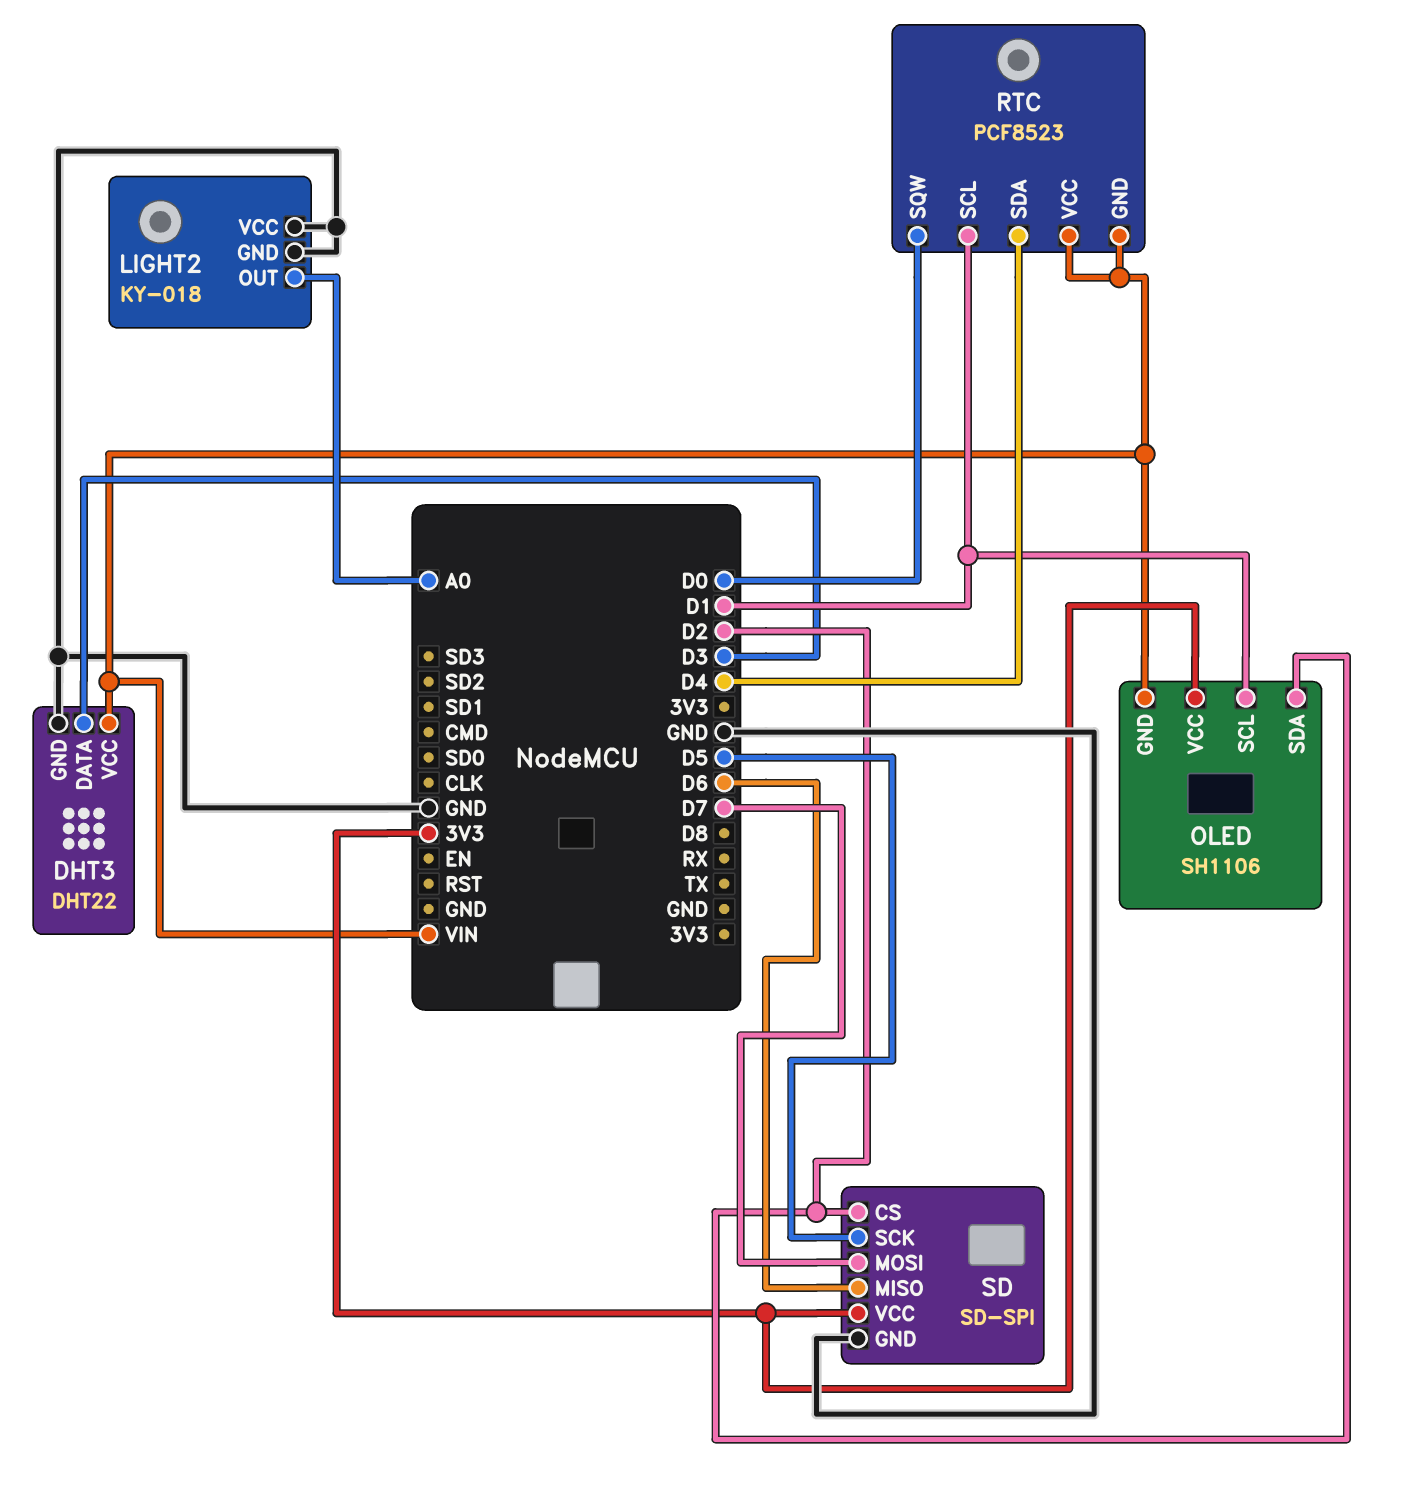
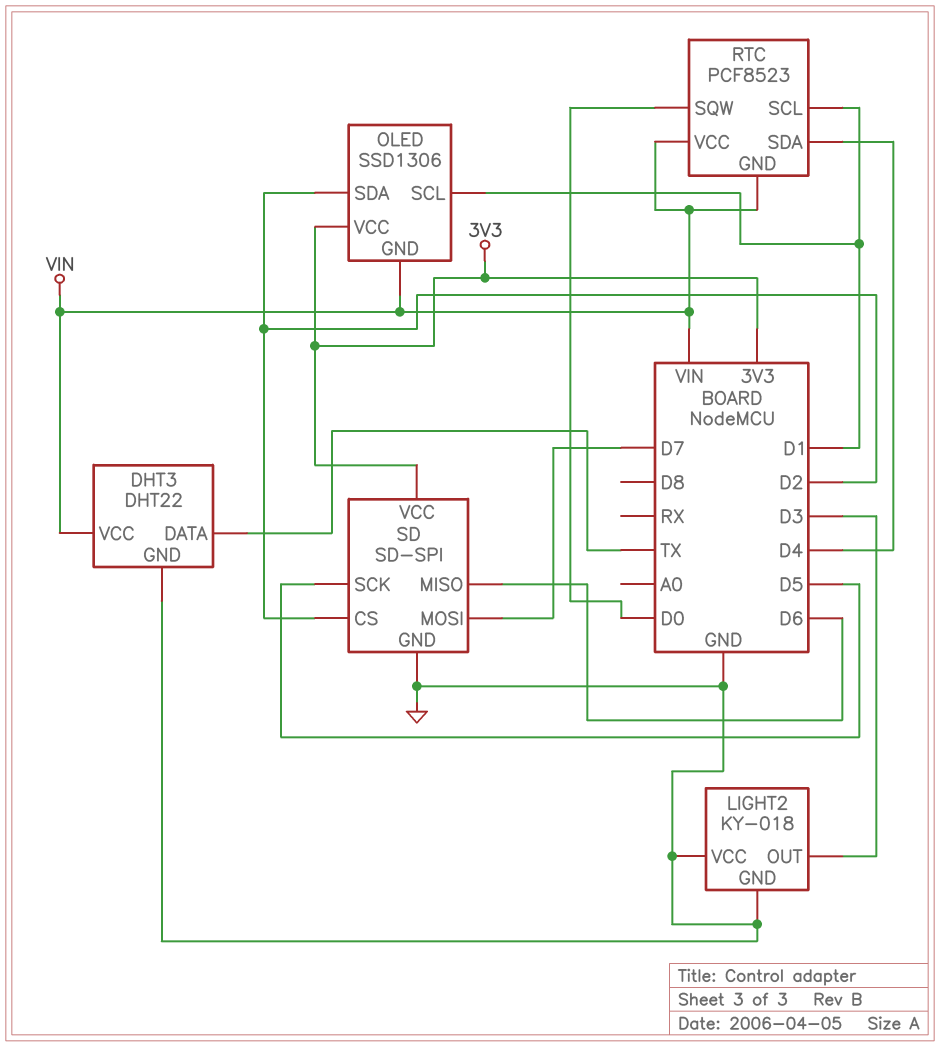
DHT3 pin DATA: D3 -> TX
LIGHT2 pin OUT: A0 -> D3
OLED: SH1106 -> SSD1306

